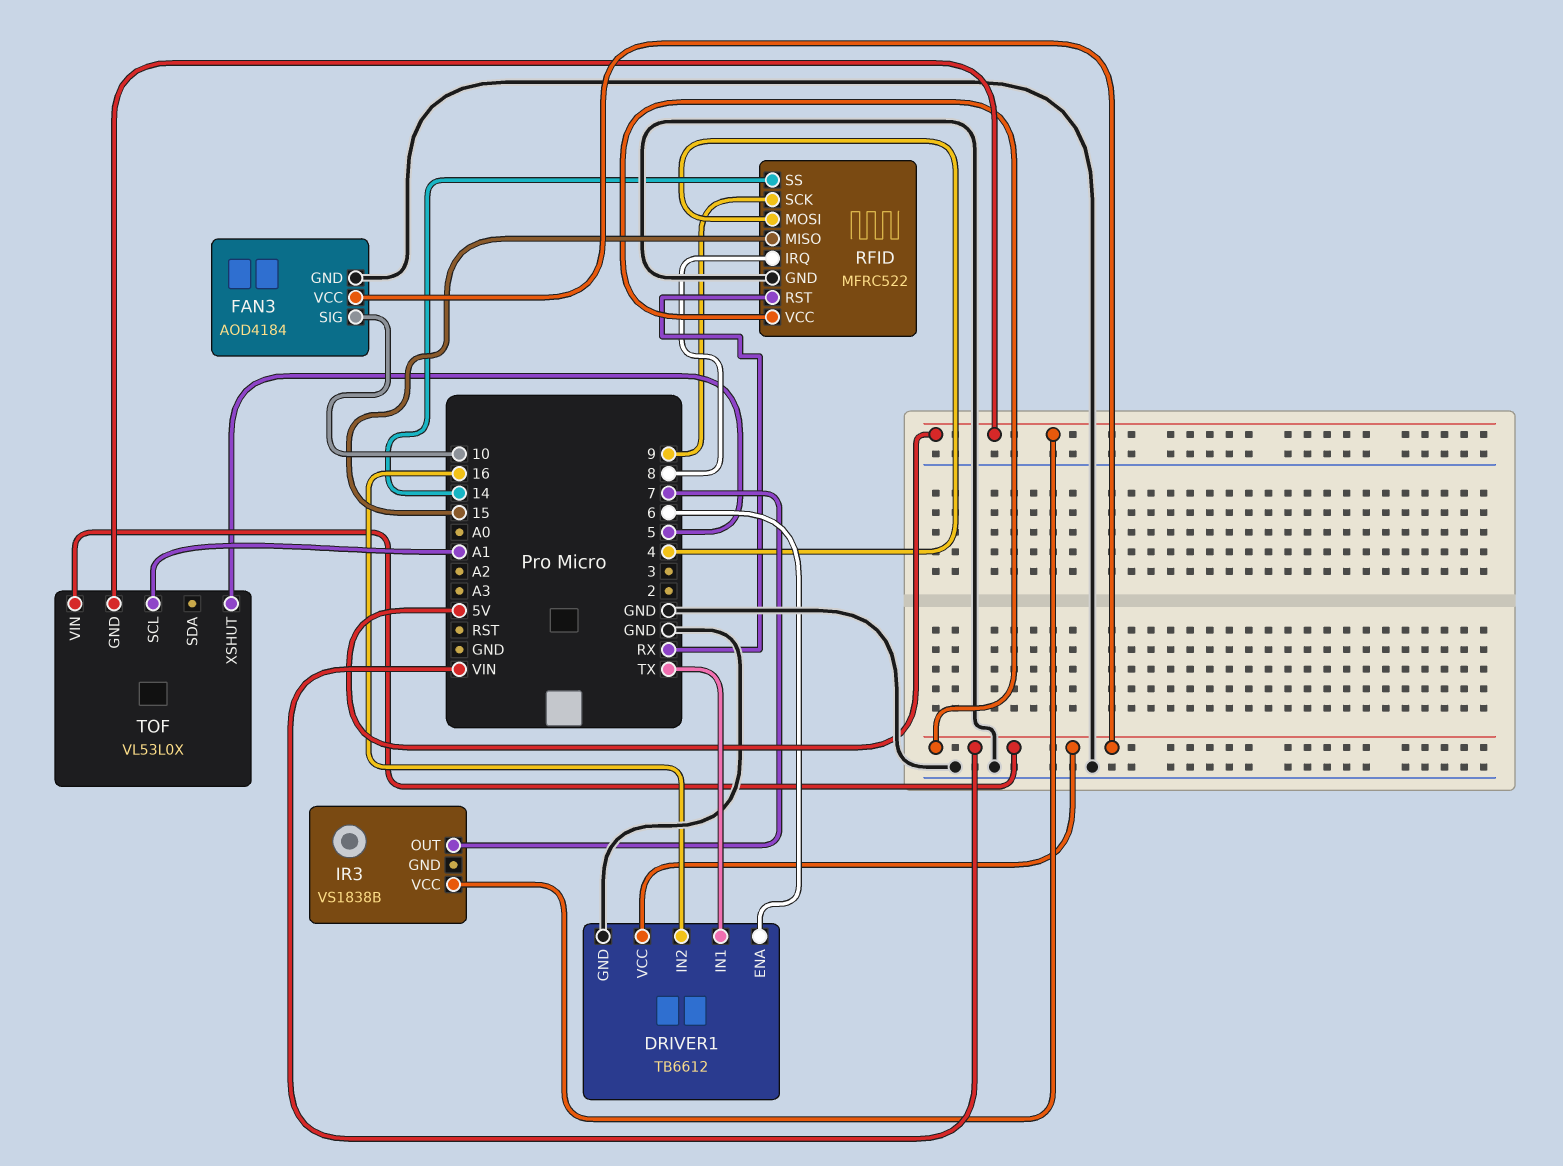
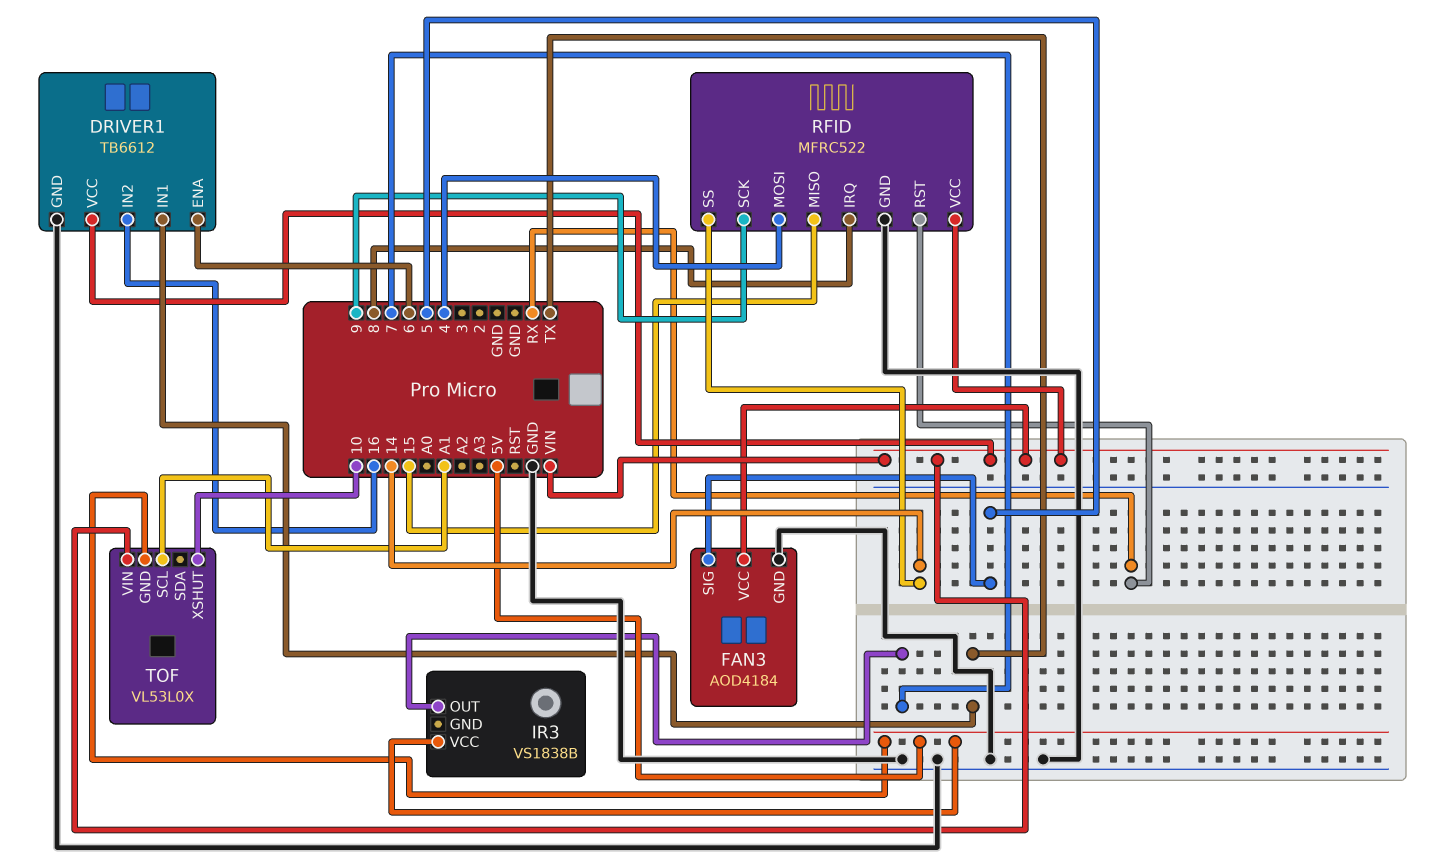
FAN3 pin SIG: 10 -> 5
TOF pin XSHUT: 5 -> 10

